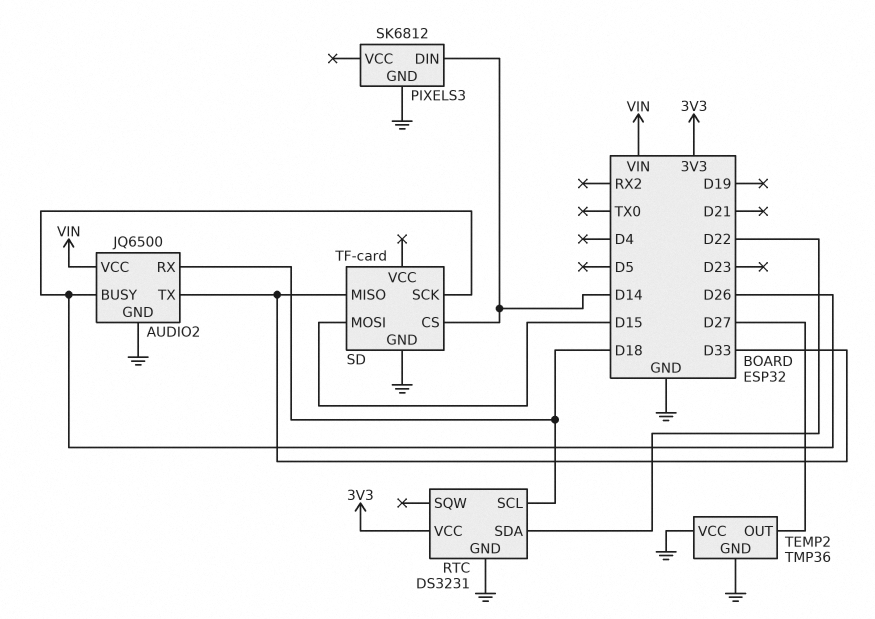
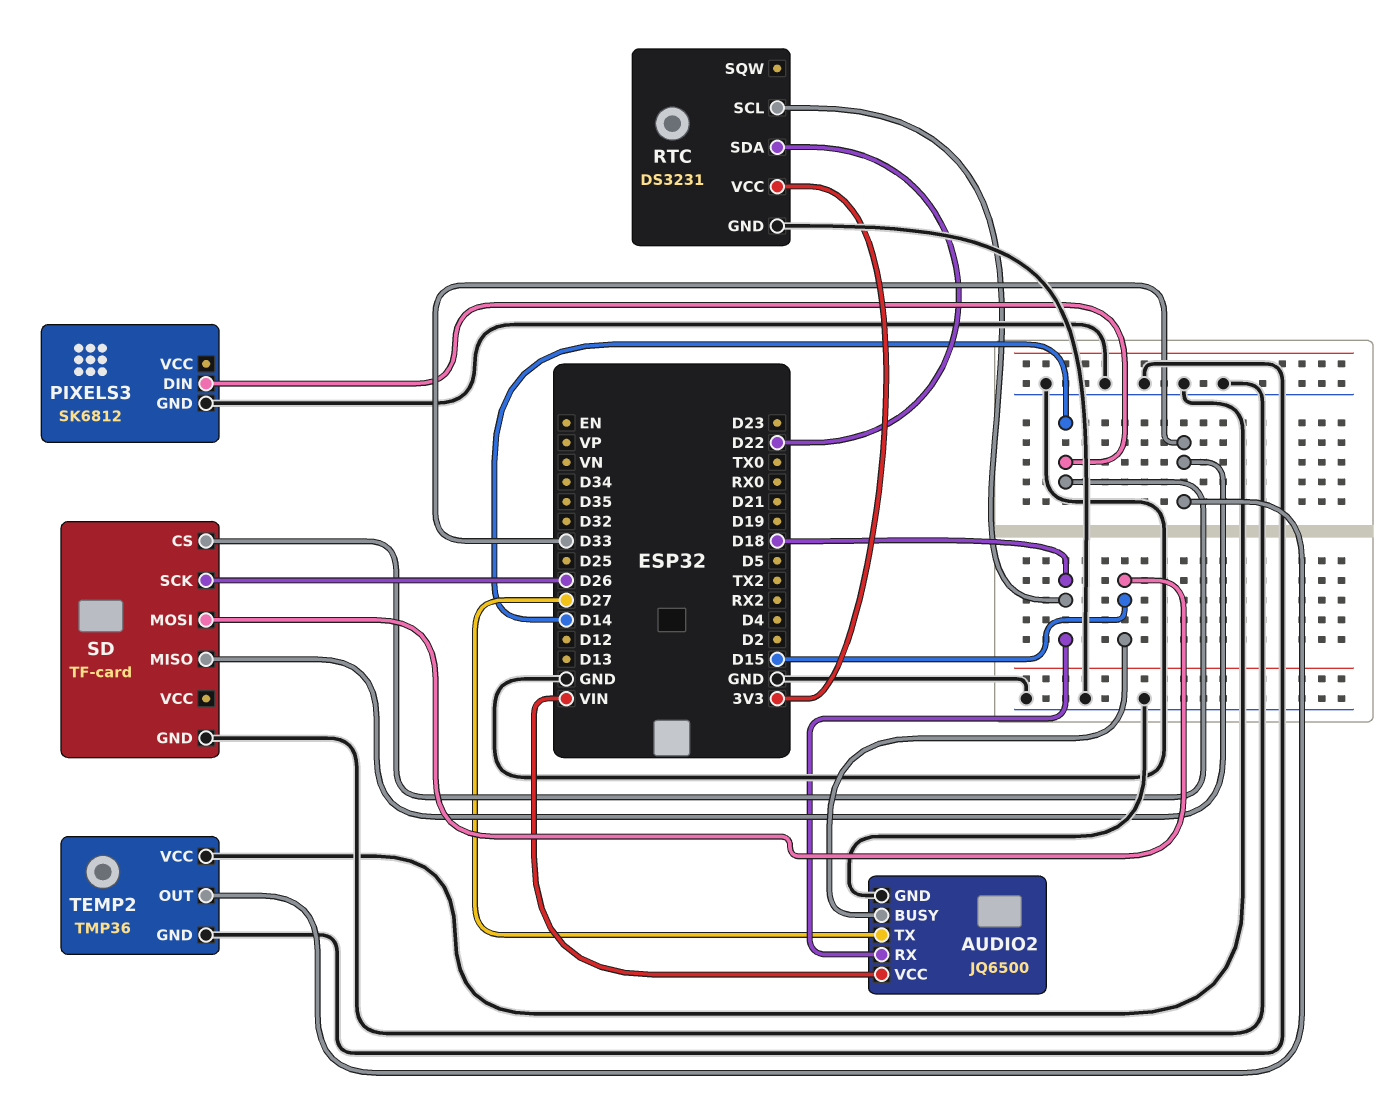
AUDIO2 pin BUSY: D26 -> D15
AUDIO2 pin TX: D33 -> D27
TEMP2 pin OUT: D27 -> D33

